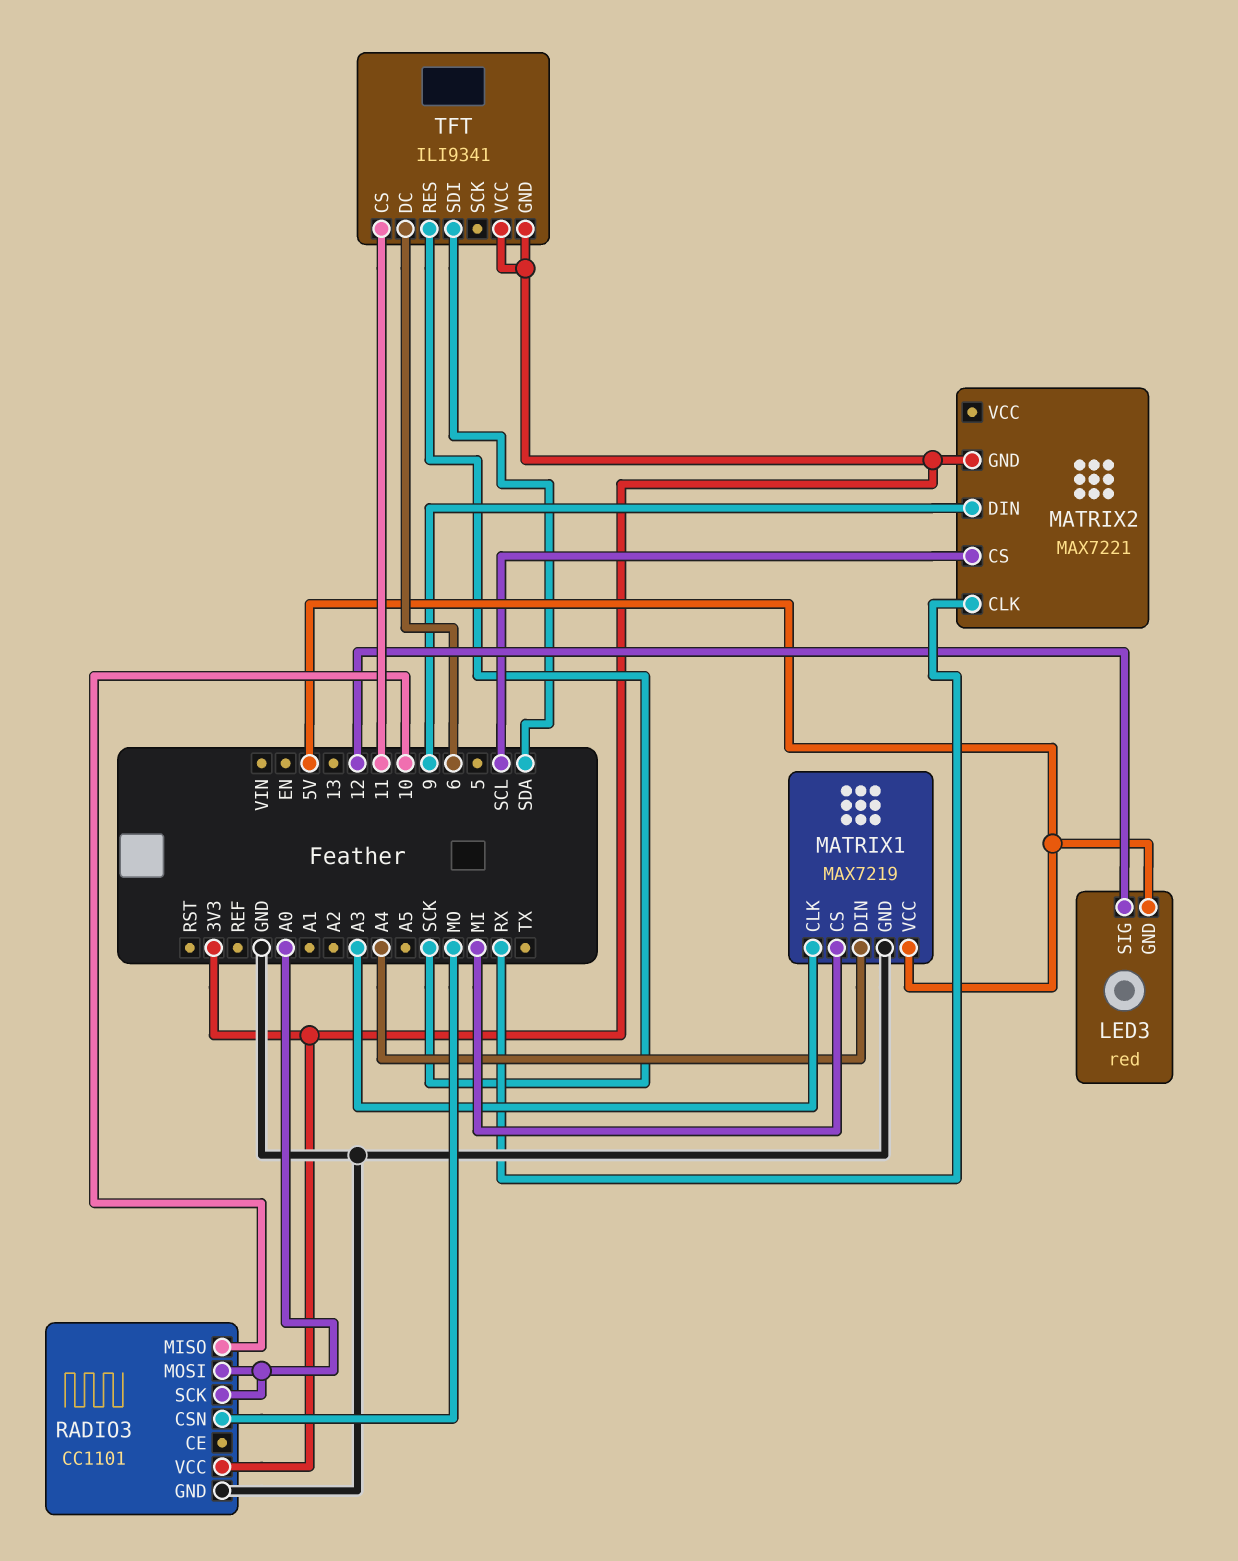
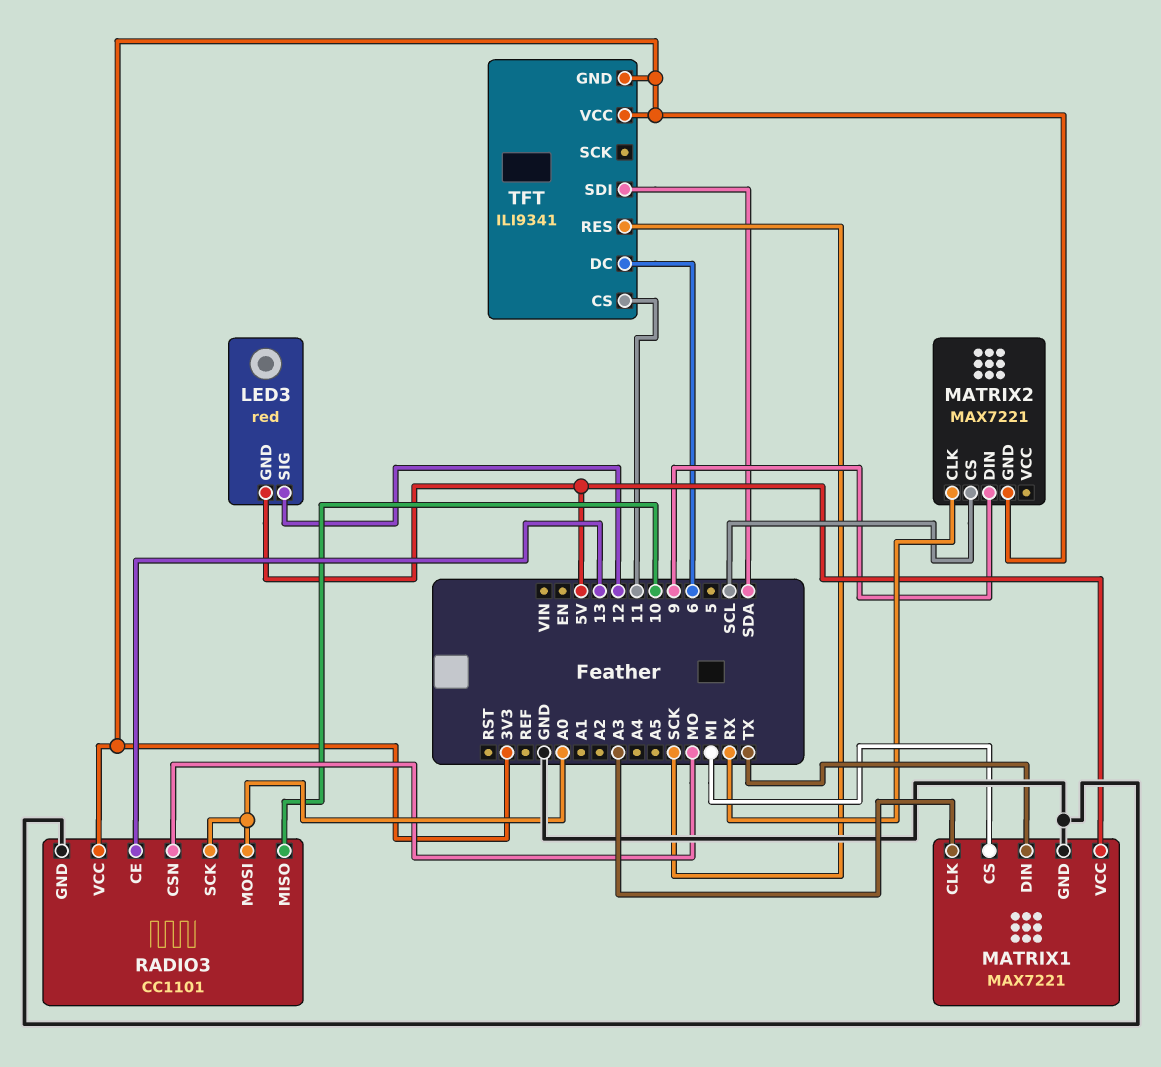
MATRIX1: MAX7219 -> MAX7221
MATRIX1 pin DIN: A4 -> TX
RADIO3 pin CE: none -> 13

